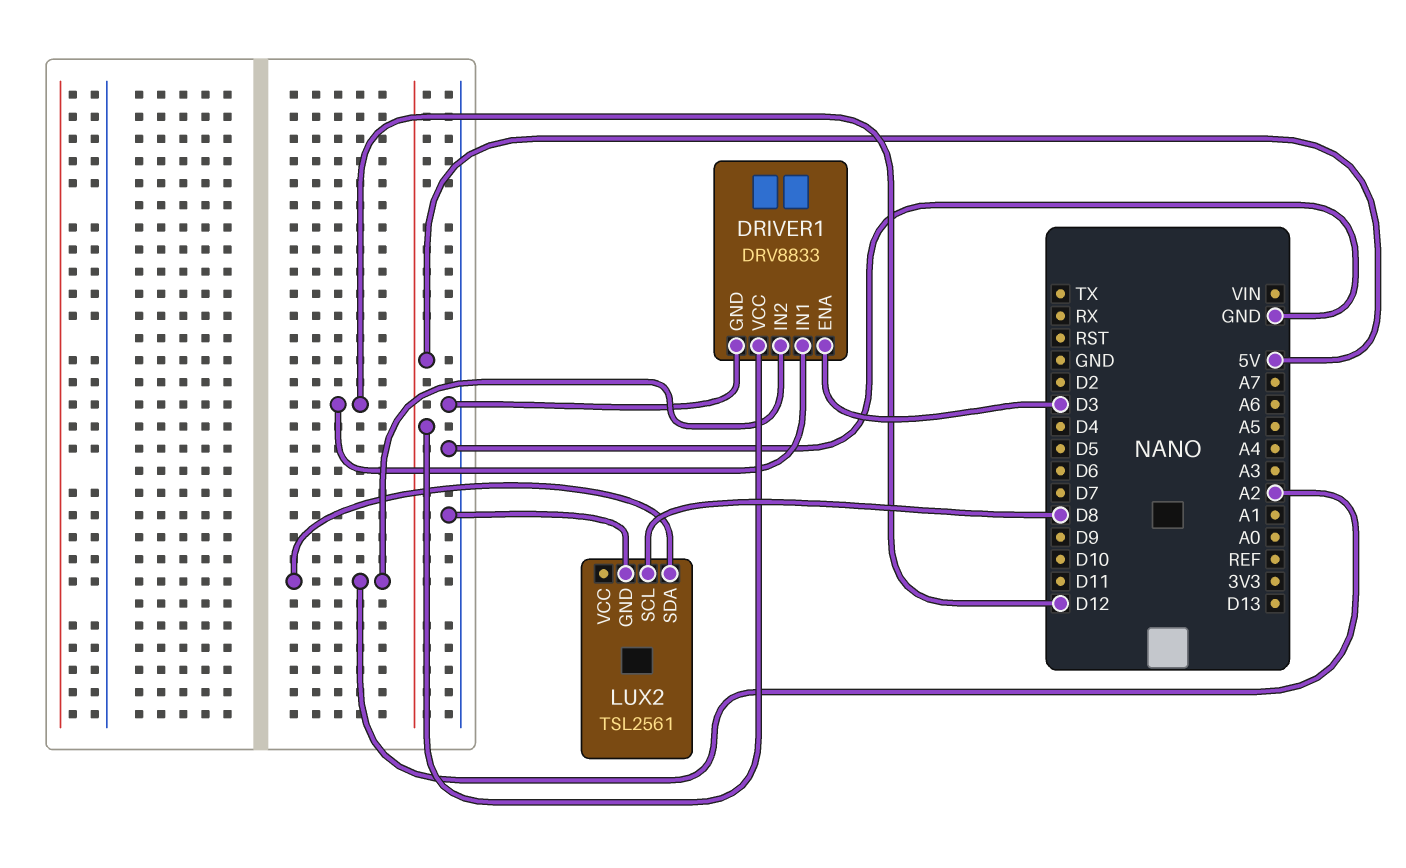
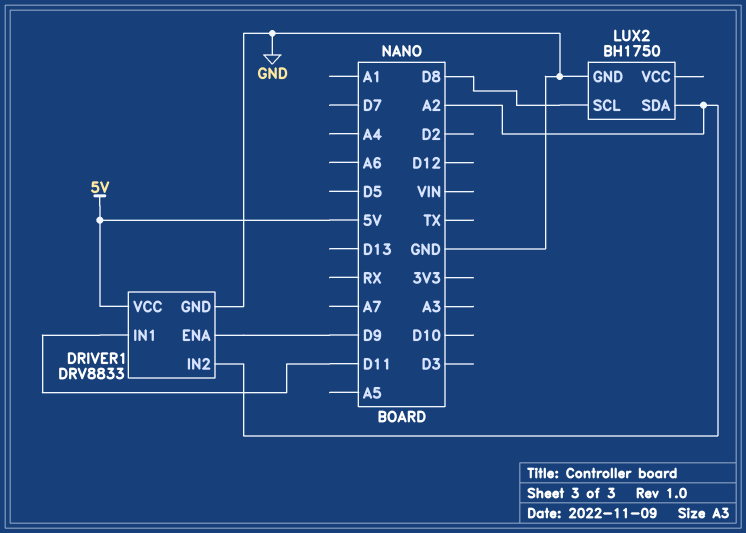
DRIVER1 pin ENA: D3 -> D9
DRIVER1 pin IN1: D12 -> D11
LUX2: TSL2561 -> BH1750

